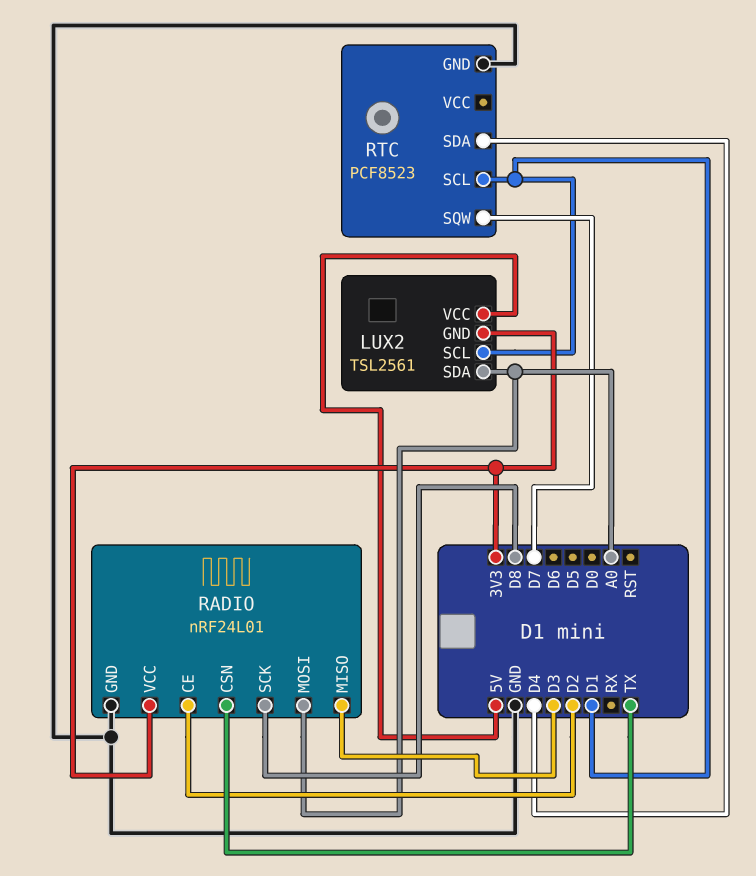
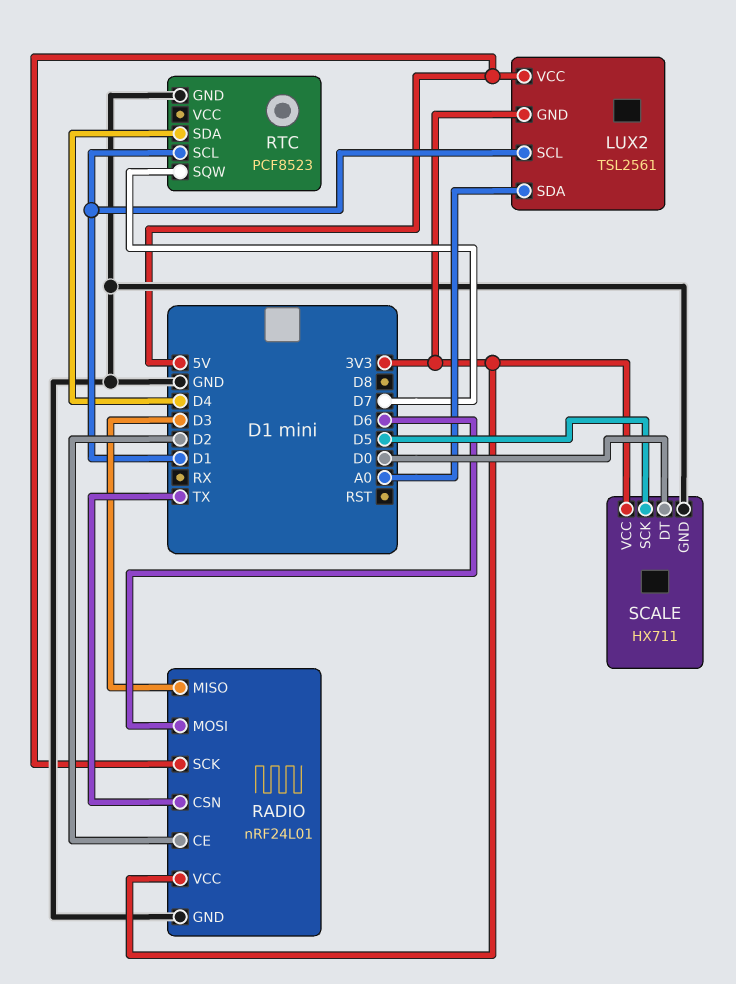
RADIO pin MOSI: A0 -> D6
RADIO pin SCK: D8 -> 5V
SCALE: none -> HX711
SCALE pin DT: none -> D0
SCALE pin GND: none -> GND
SCALE pin SCK: none -> D5
SCALE pin VCC: none -> 3V3

